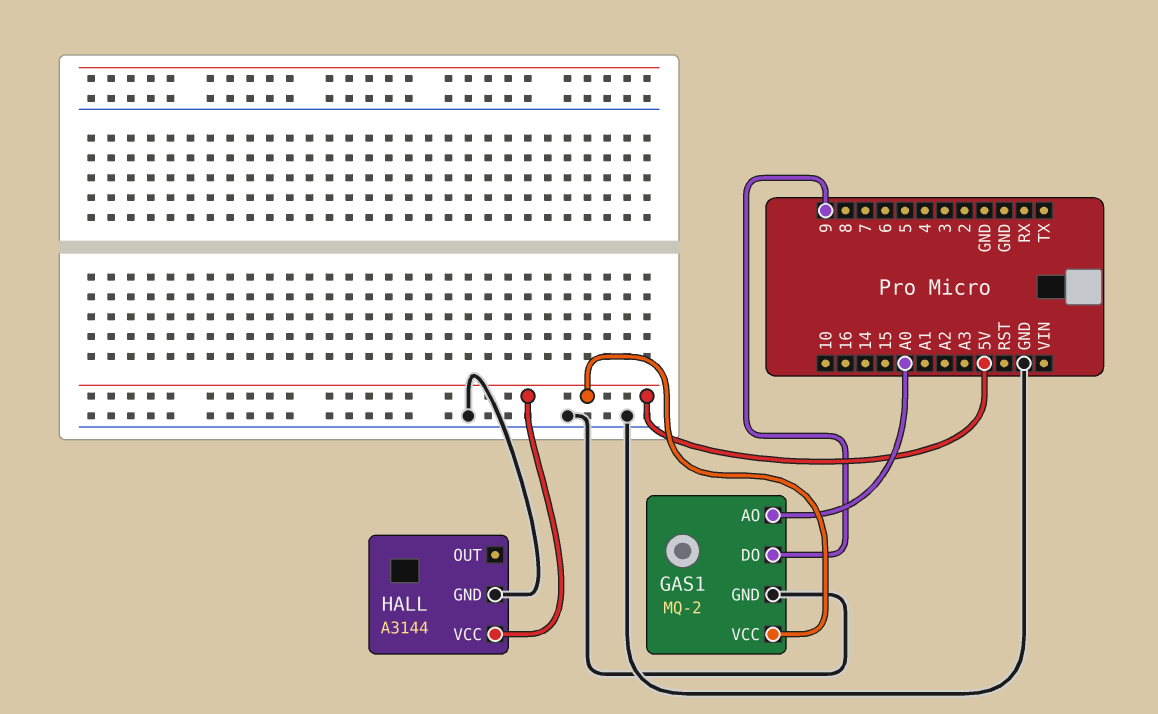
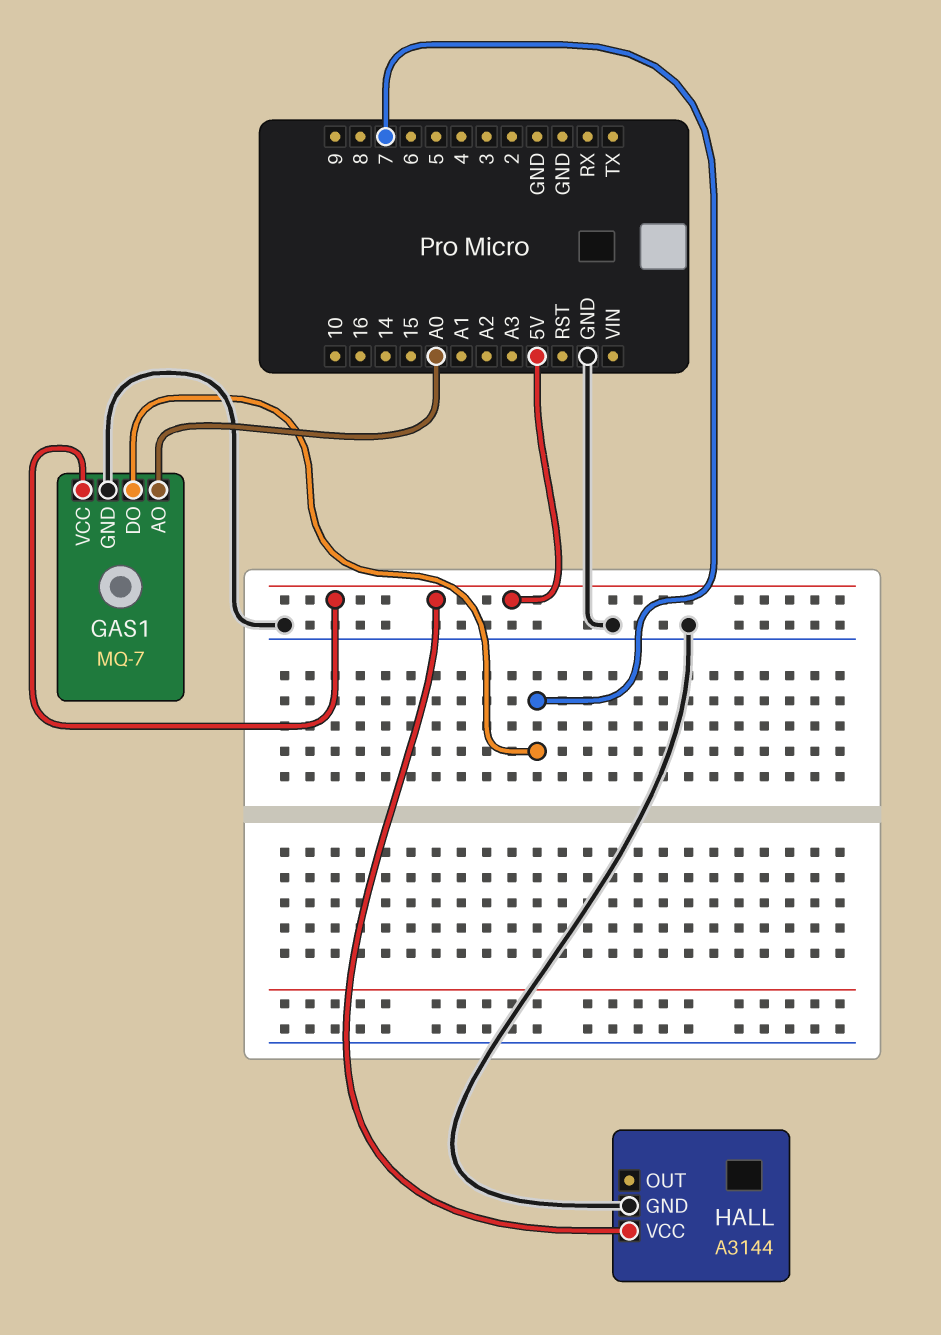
GAS1: MQ-2 -> MQ-7
GAS1 pin DO: 9 -> 7

